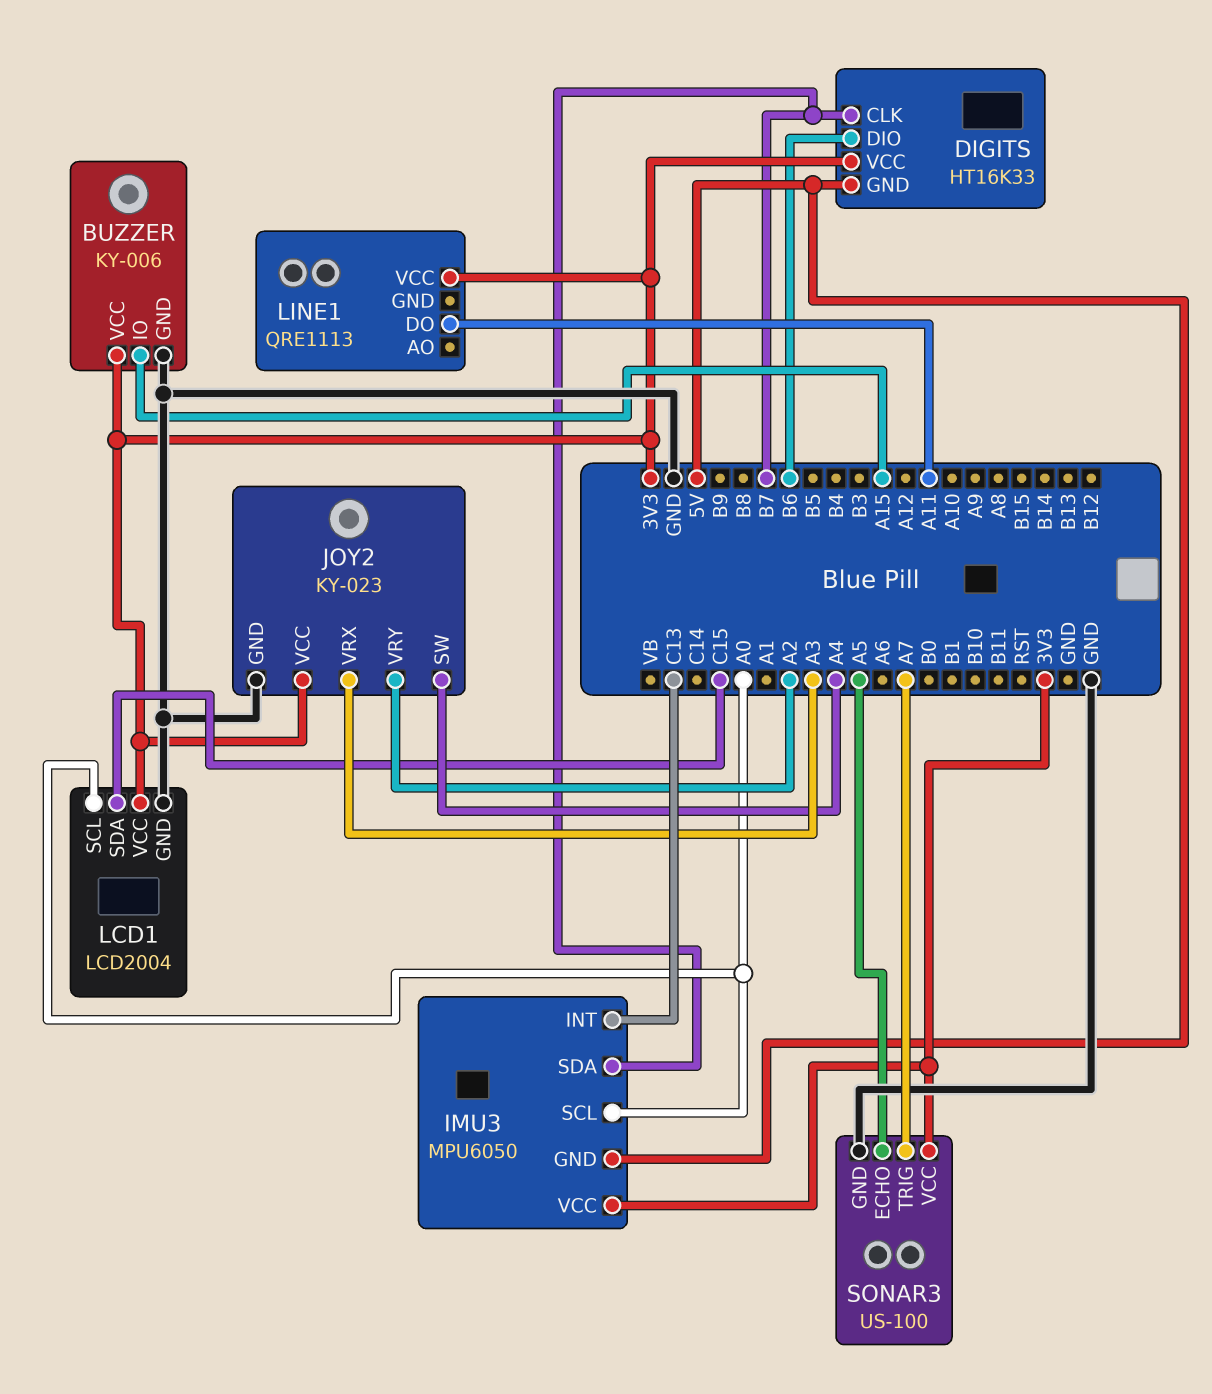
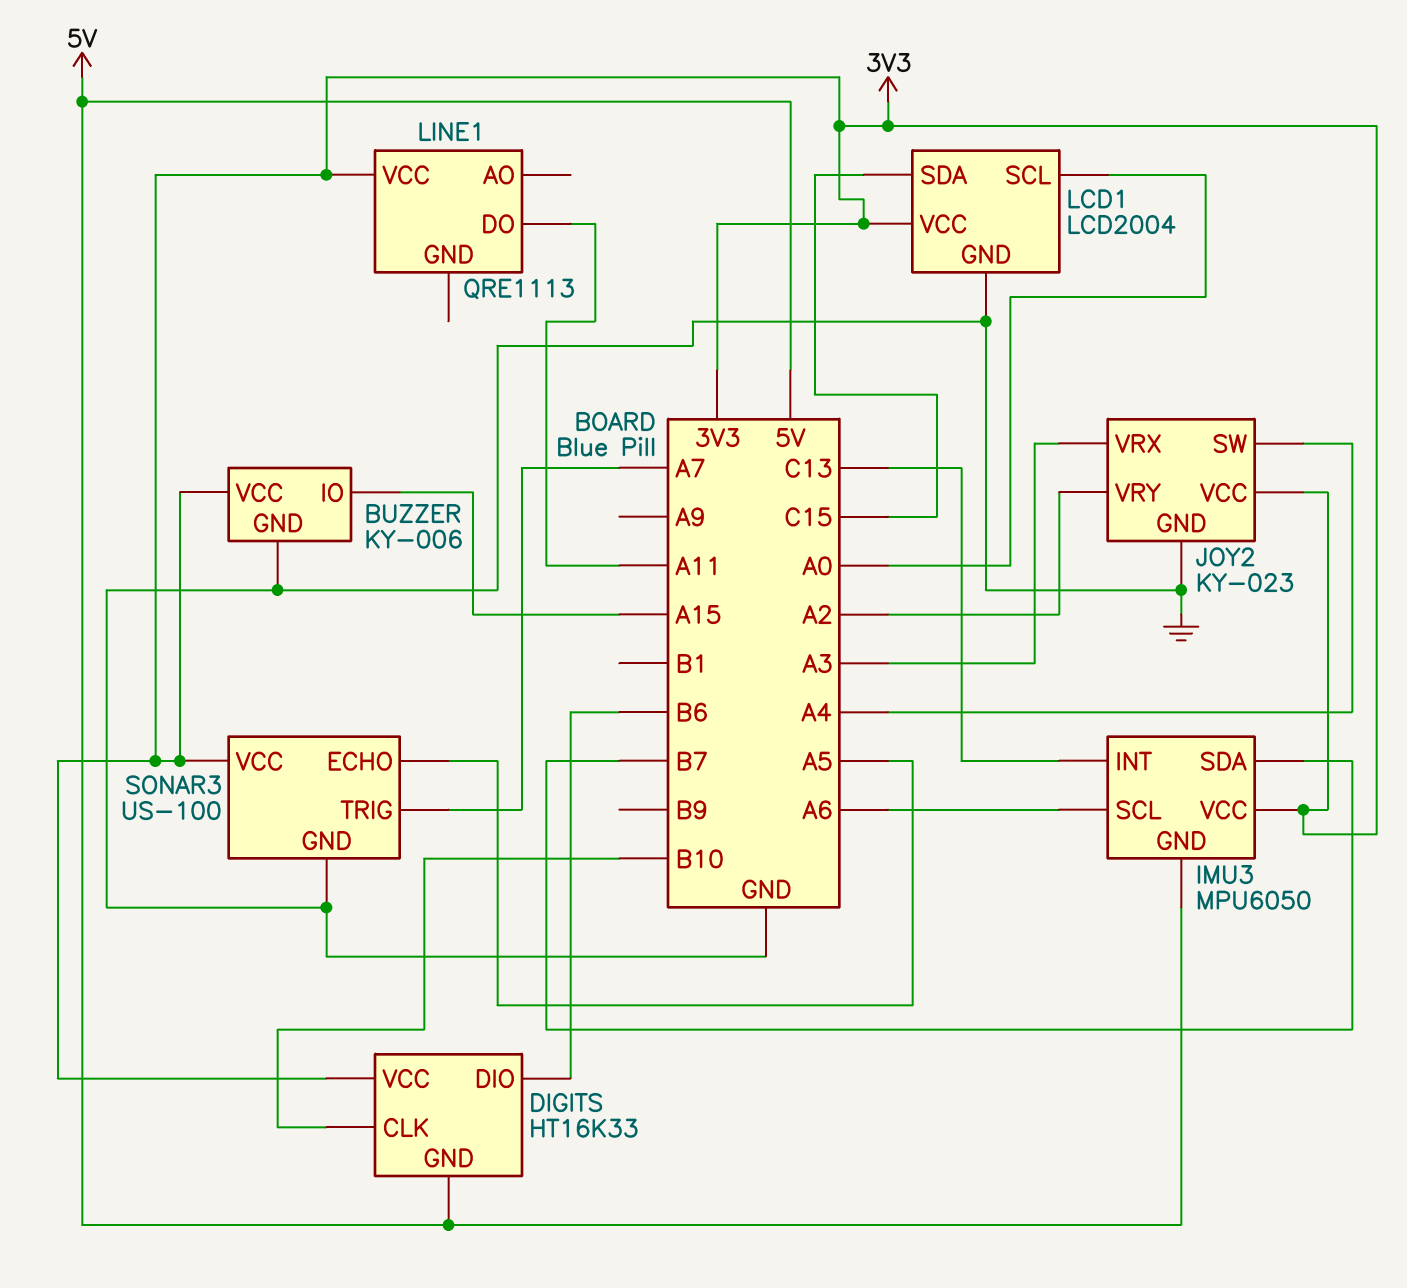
DIGITS pin CLK: B7 -> B10
IMU3 pin SCL: A0 -> A6

